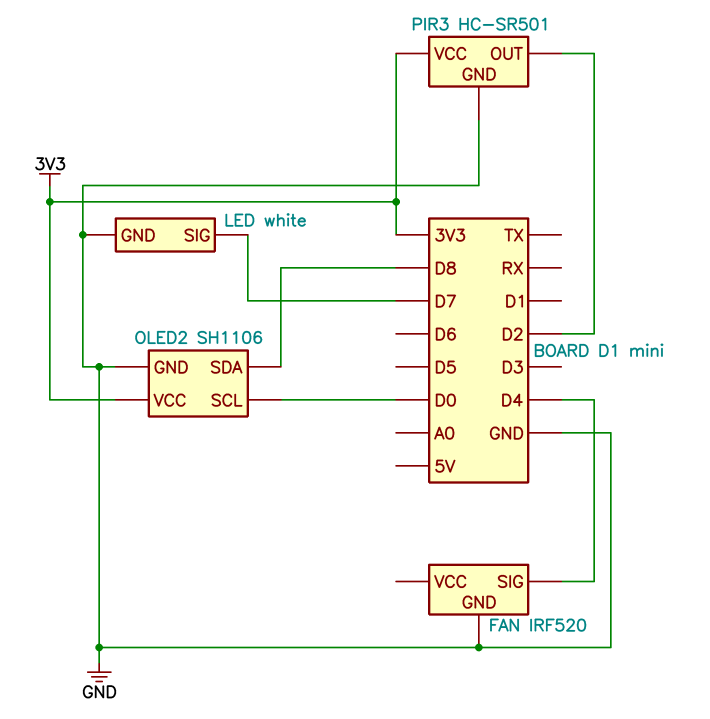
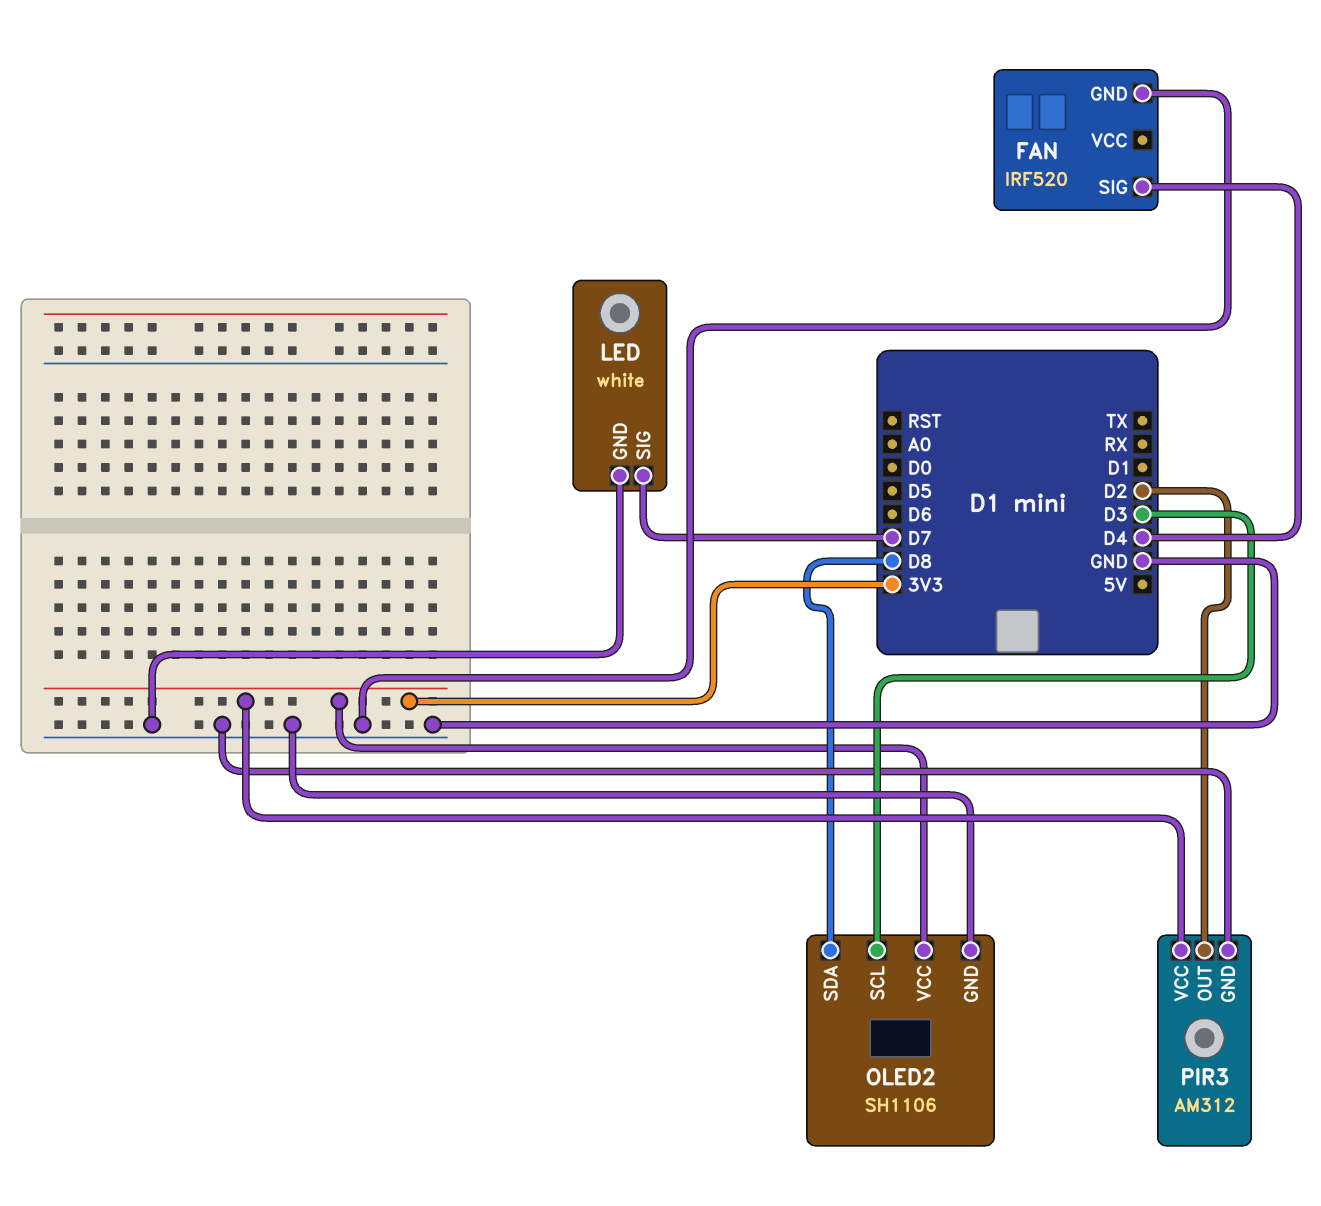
OLED2 pin SCL: D0 -> D3
PIR3: HC-SR501 -> AM312

